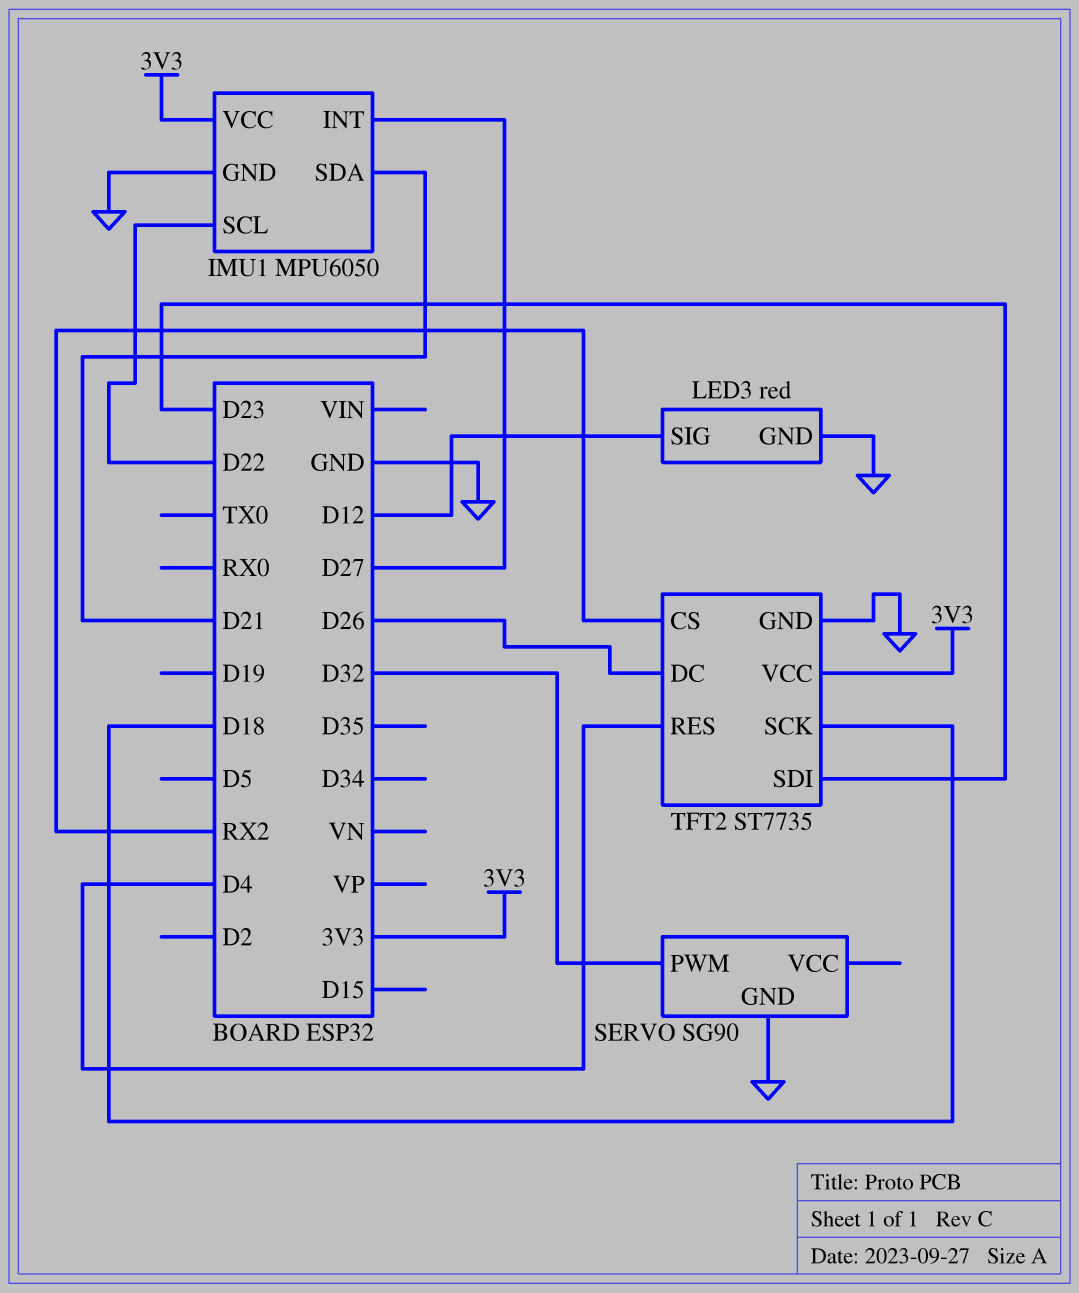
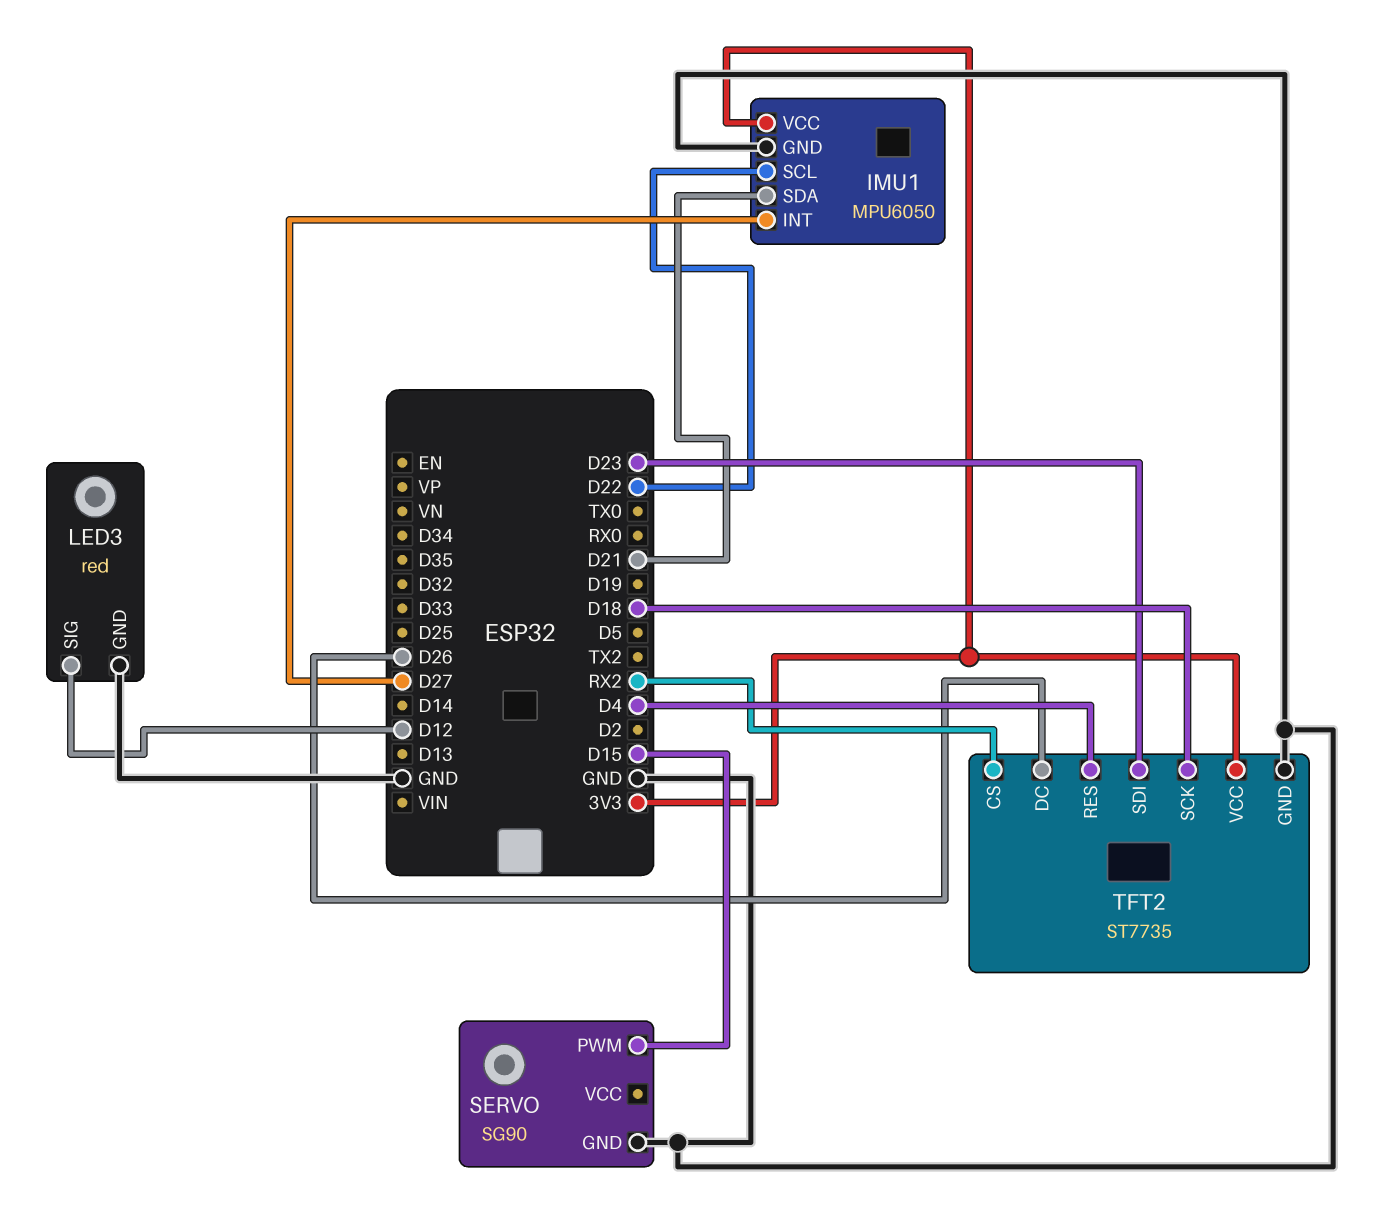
SERVO pin PWM: D32 -> D15

